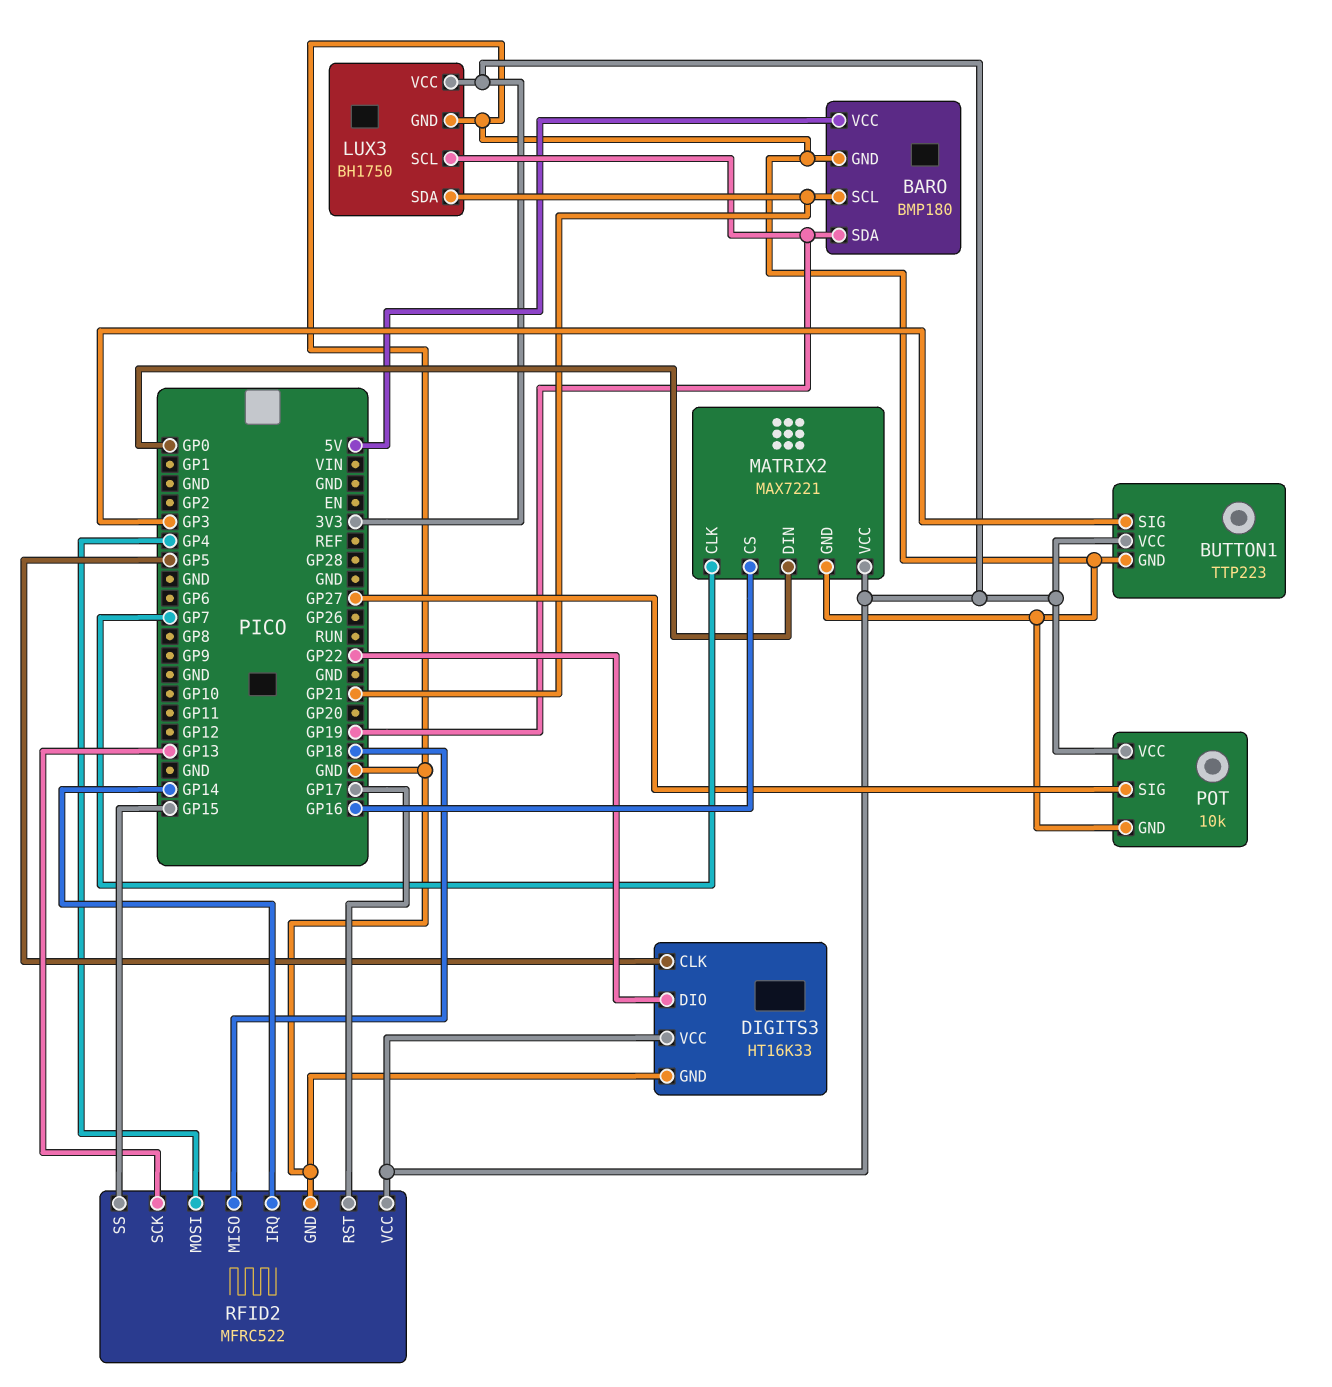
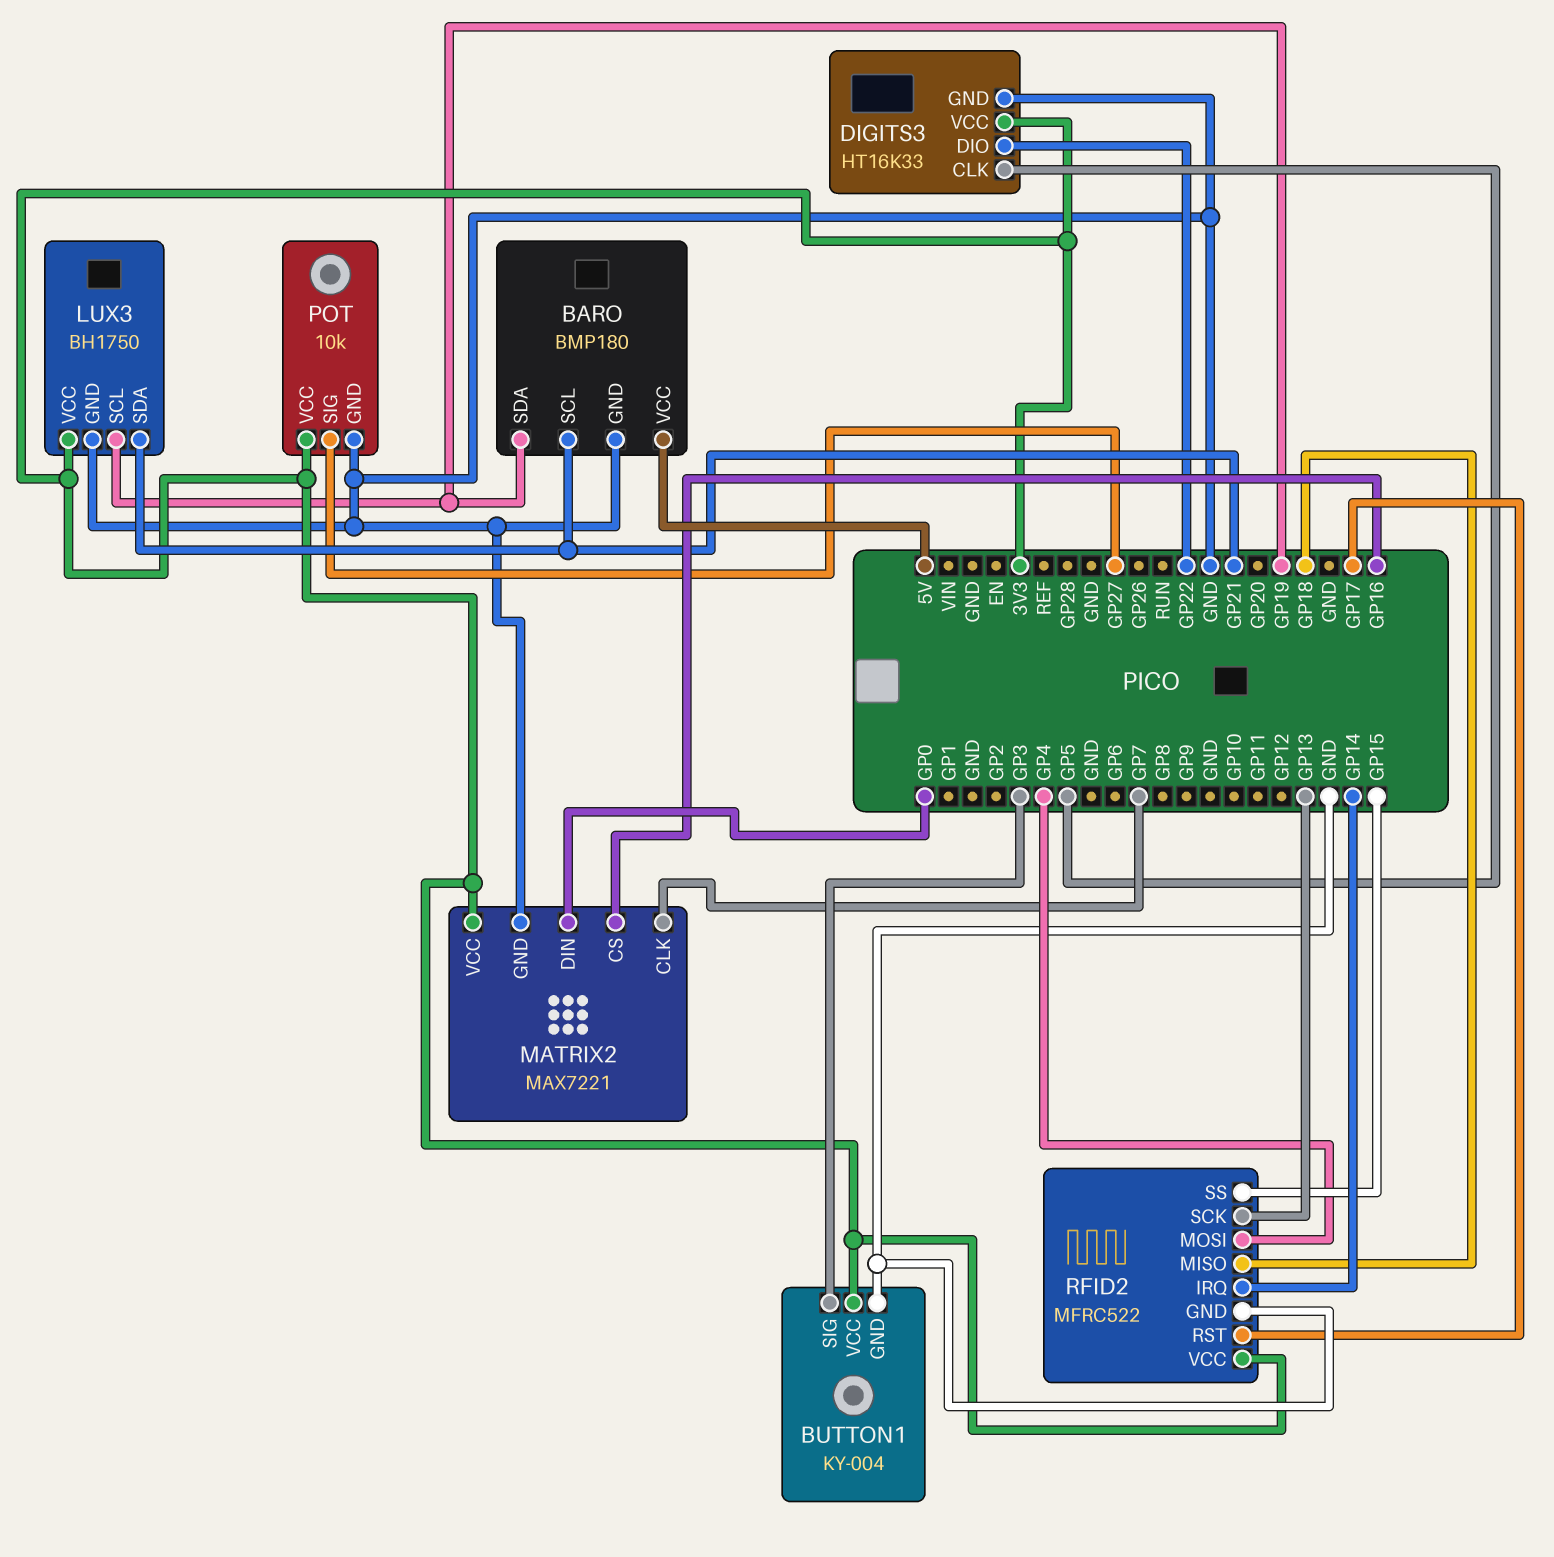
BUTTON1: TTP223 -> KY-004

